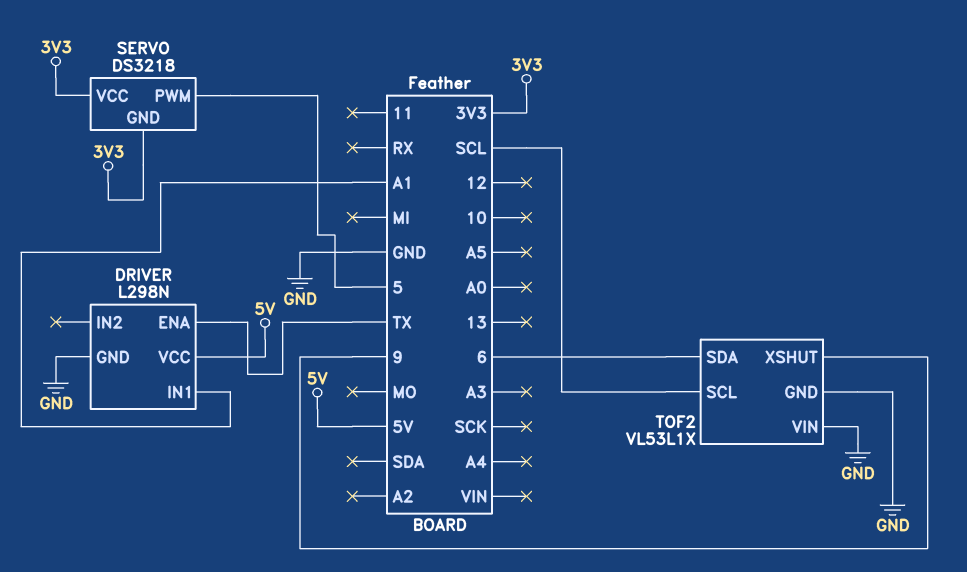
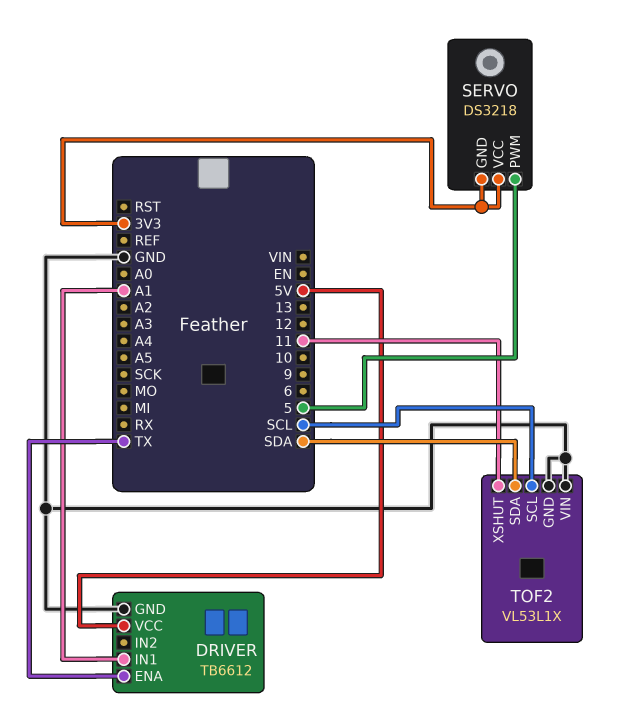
DRIVER: L298N -> TB6612
TOF2 pin SDA: 6 -> SDA
TOF2 pin XSHUT: 9 -> 11

